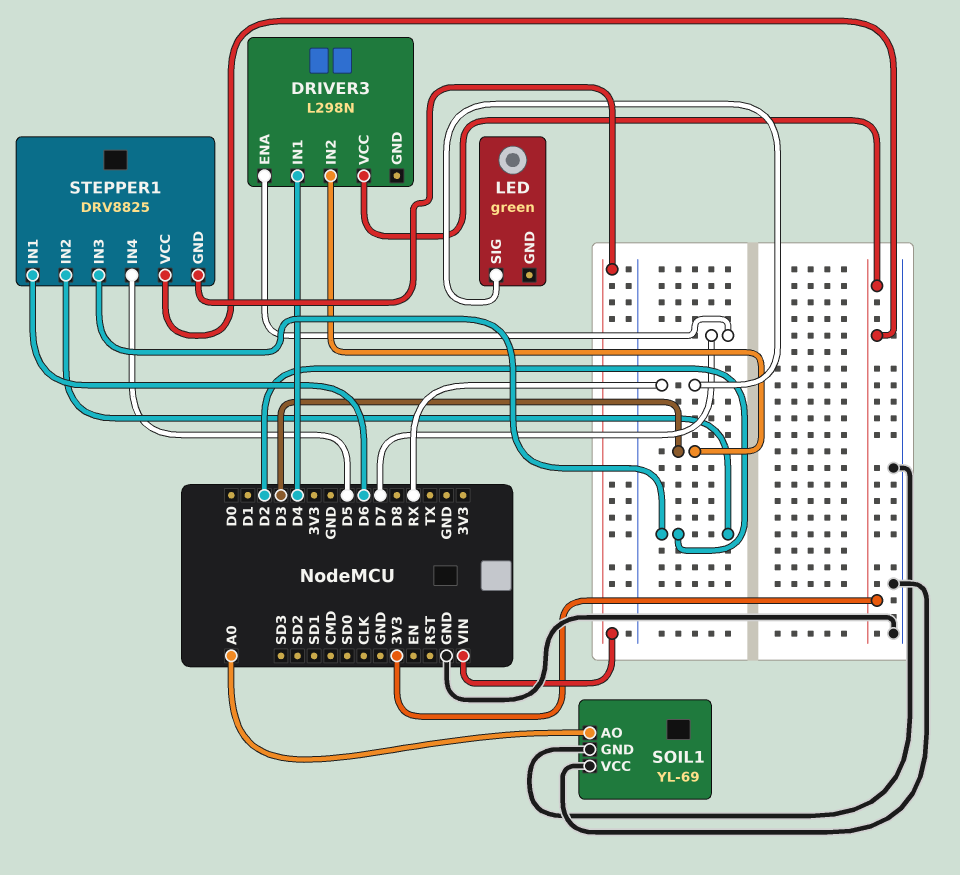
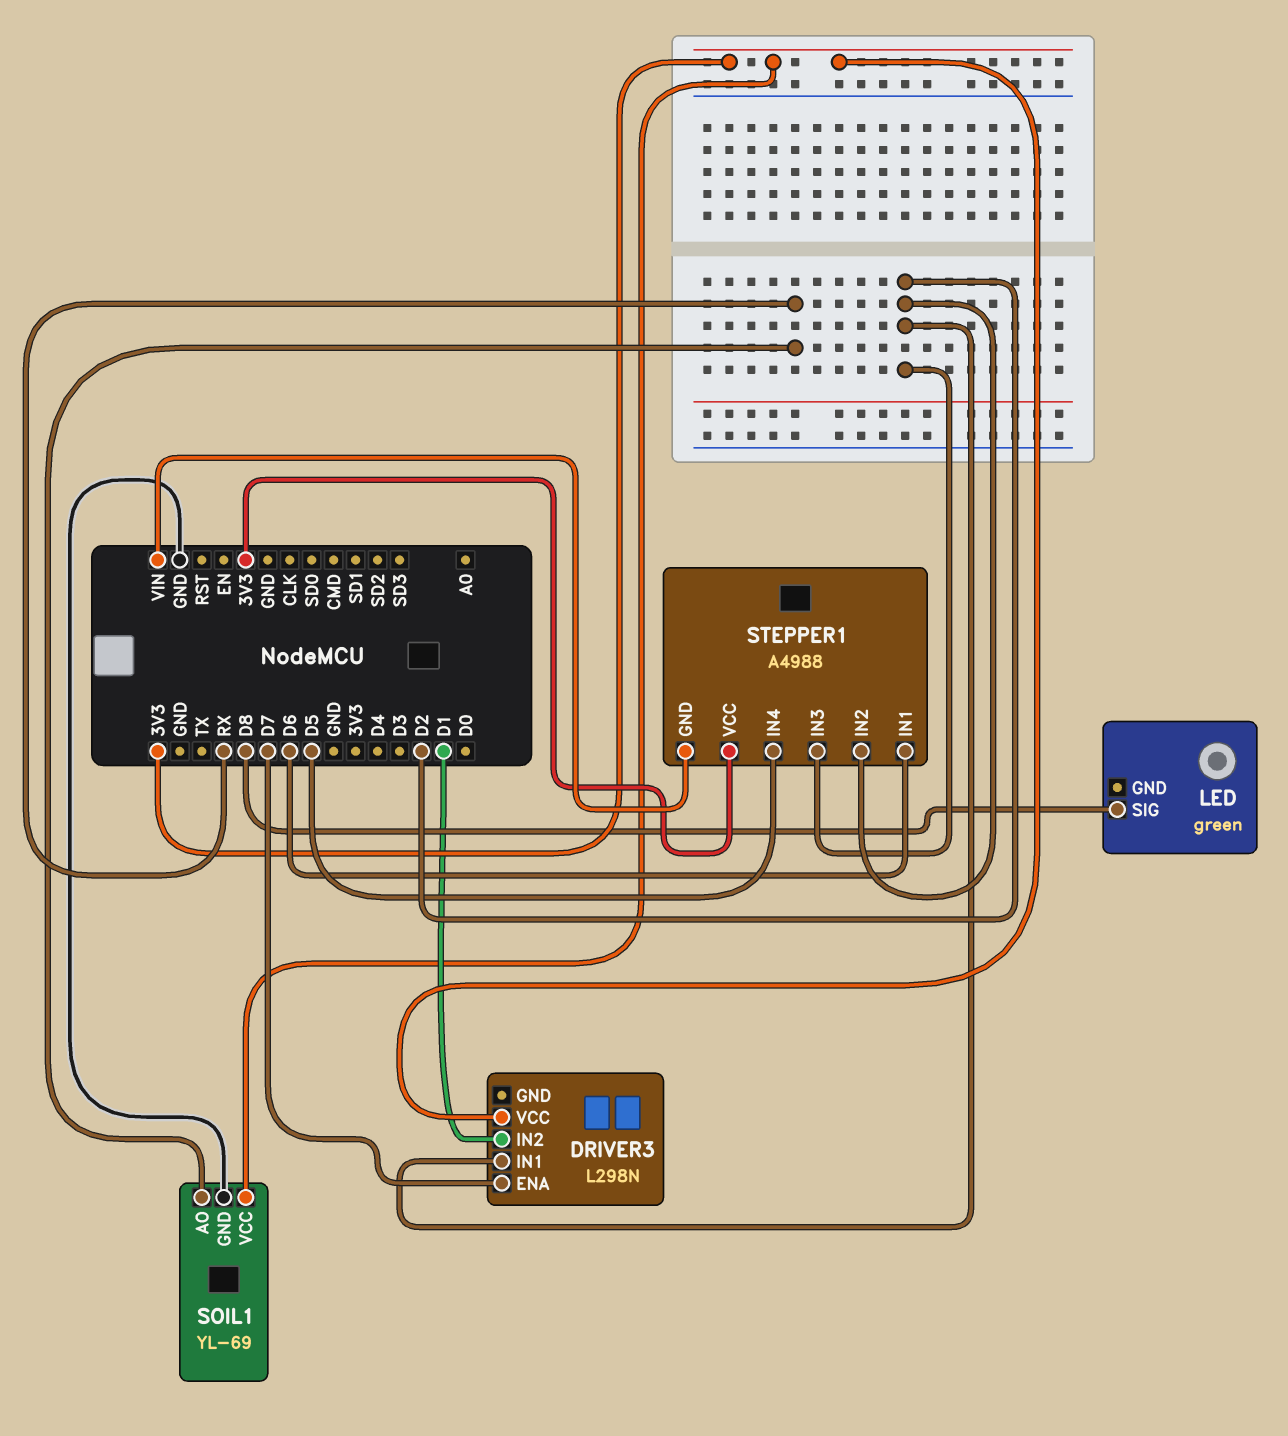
DRIVER3 pin IN1: D4 -> D2
DRIVER3 pin IN2: D3 -> D1
LED pin SIG: RX -> D8
SOIL1 pin AO: A0 -> RX
SOIL1 pin VCC: GND -> 3V3
STEPPER1: DRV8825 -> A4988

